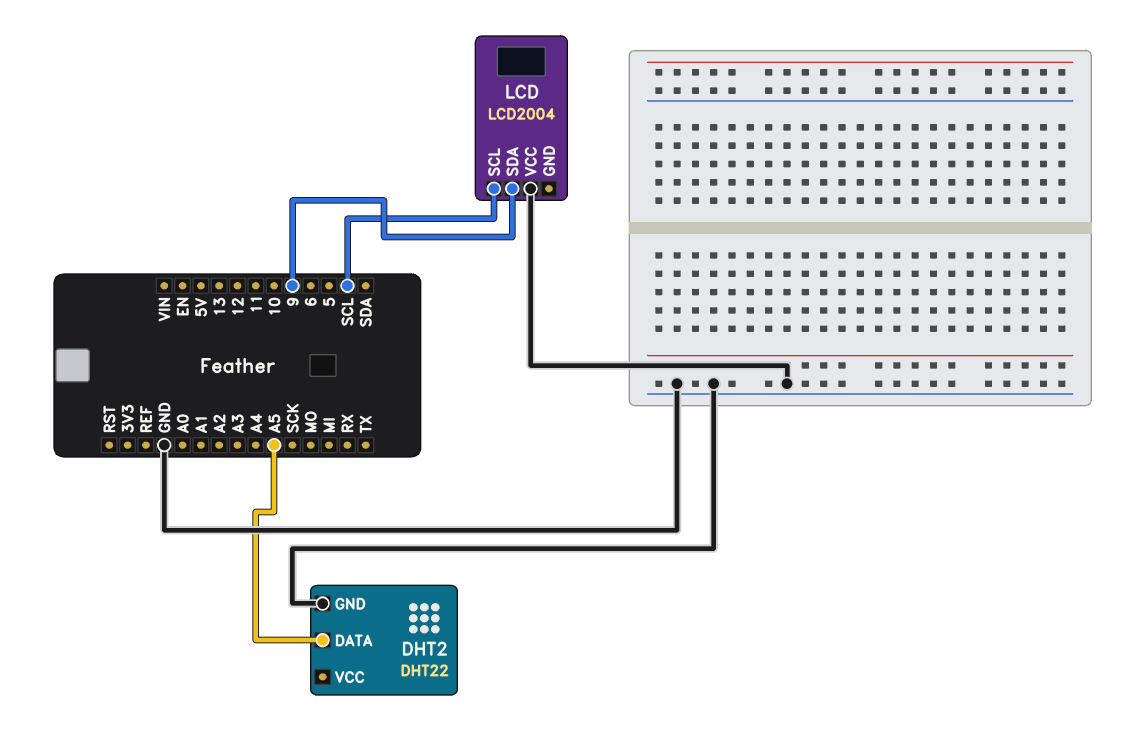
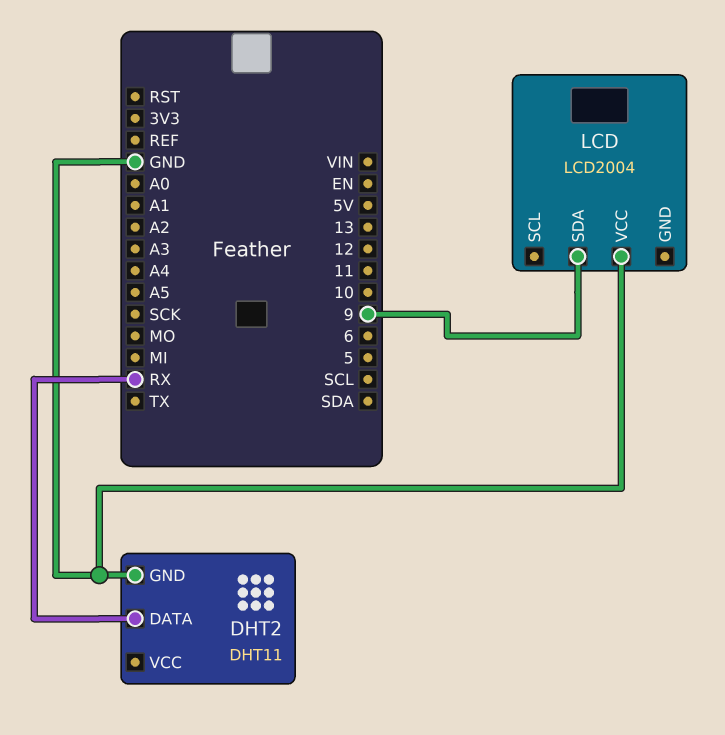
DHT2: DHT22 -> DHT11
DHT2 pin DATA: A5 -> RX
LCD pin SCL: SCL -> none

